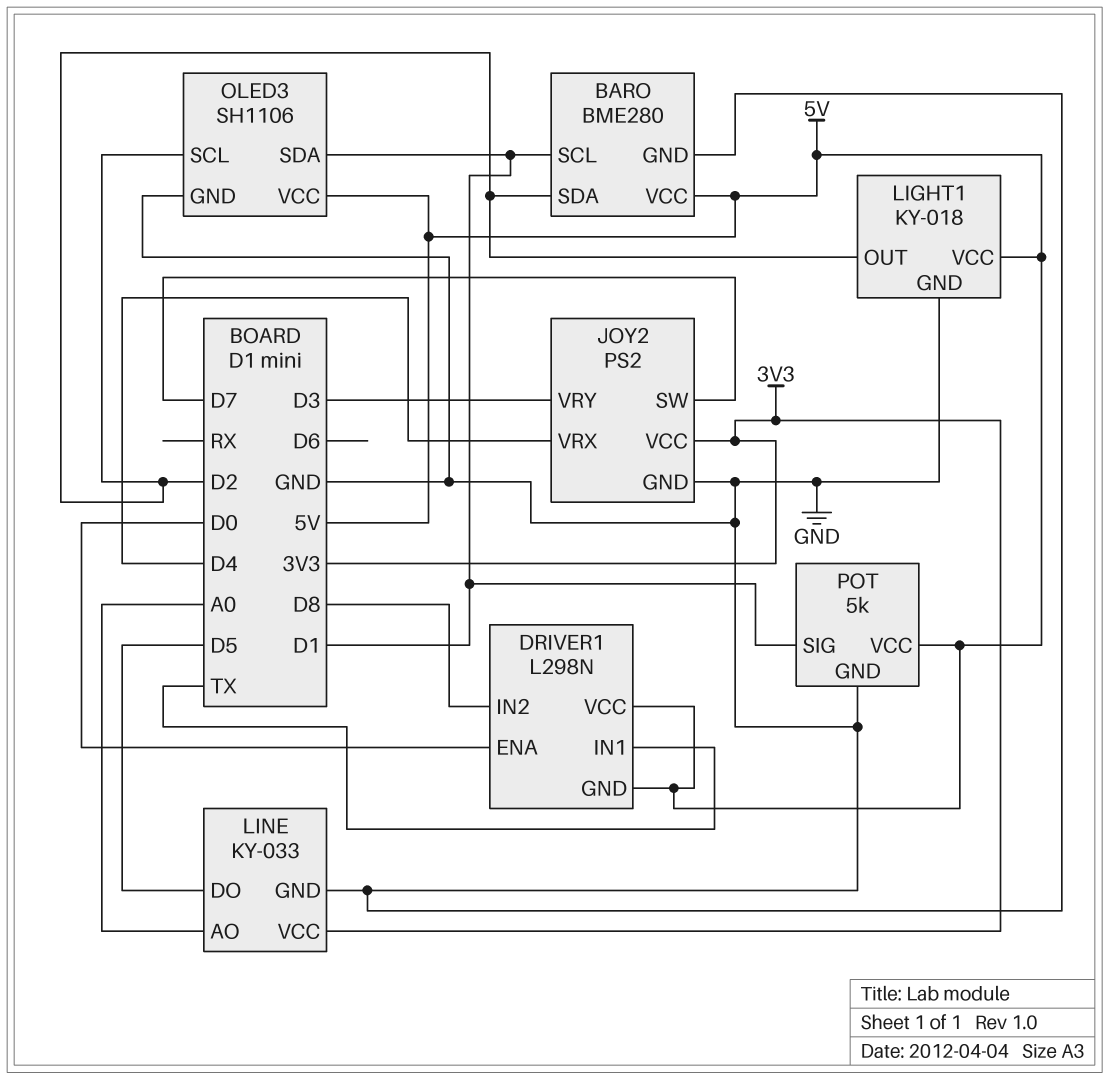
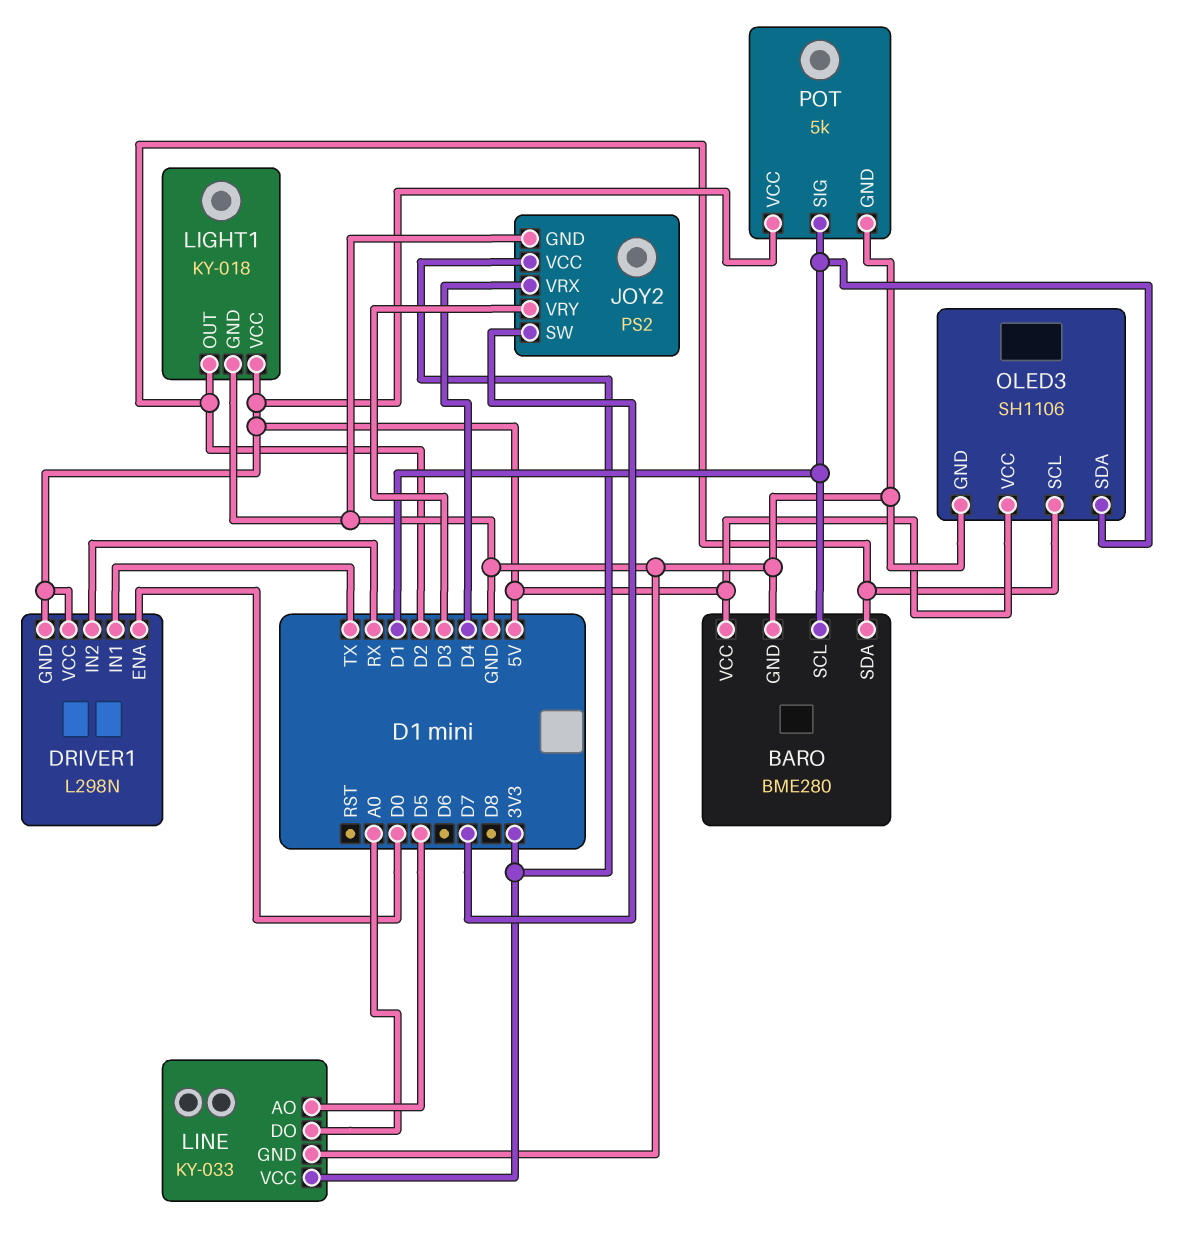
DRIVER1 pin IN2: D8 -> RX
LINE pin AO: A0 -> D5
LINE pin DO: D5 -> A0

